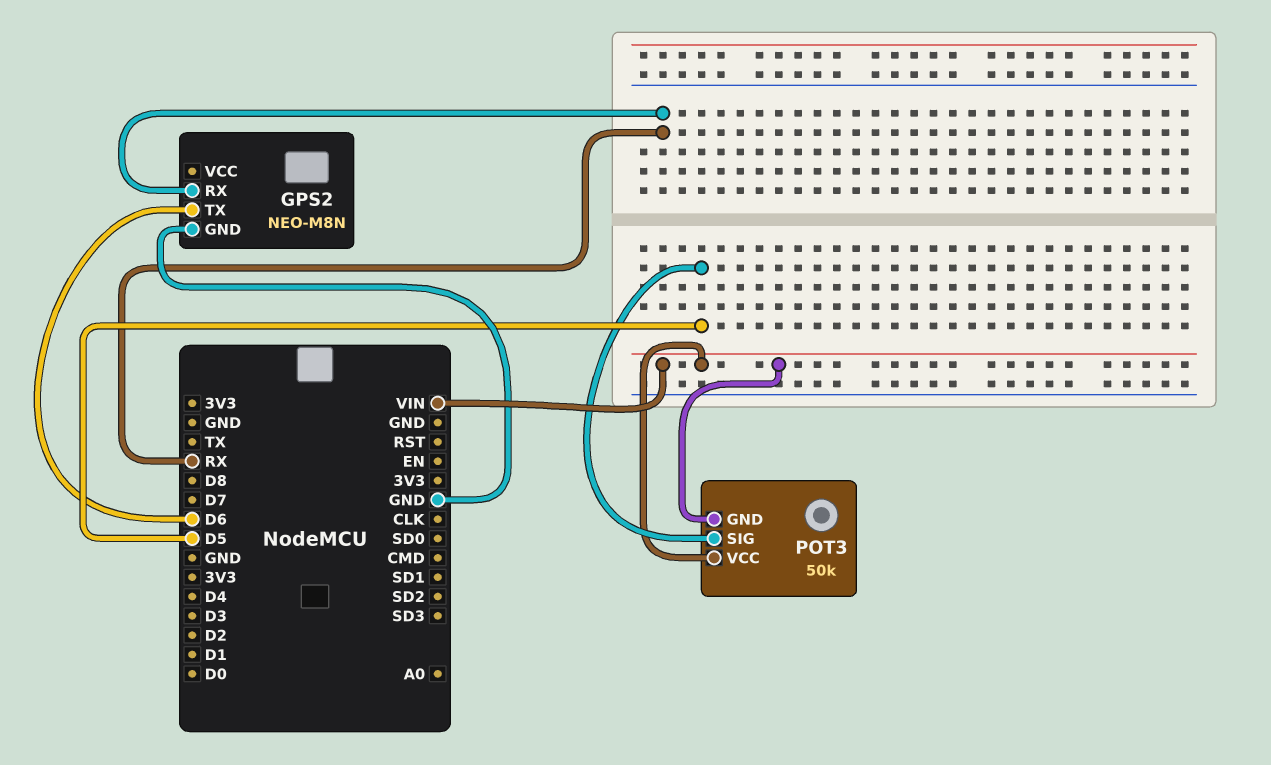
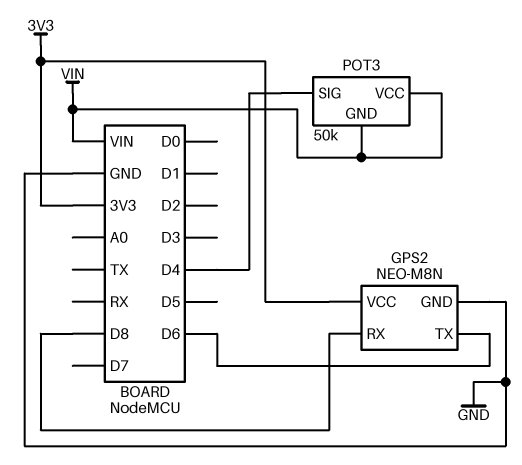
GPS2 pin RX: RX -> D8
GPS2 pin VCC: none -> 3V3
POT3 pin SIG: D5 -> D4

